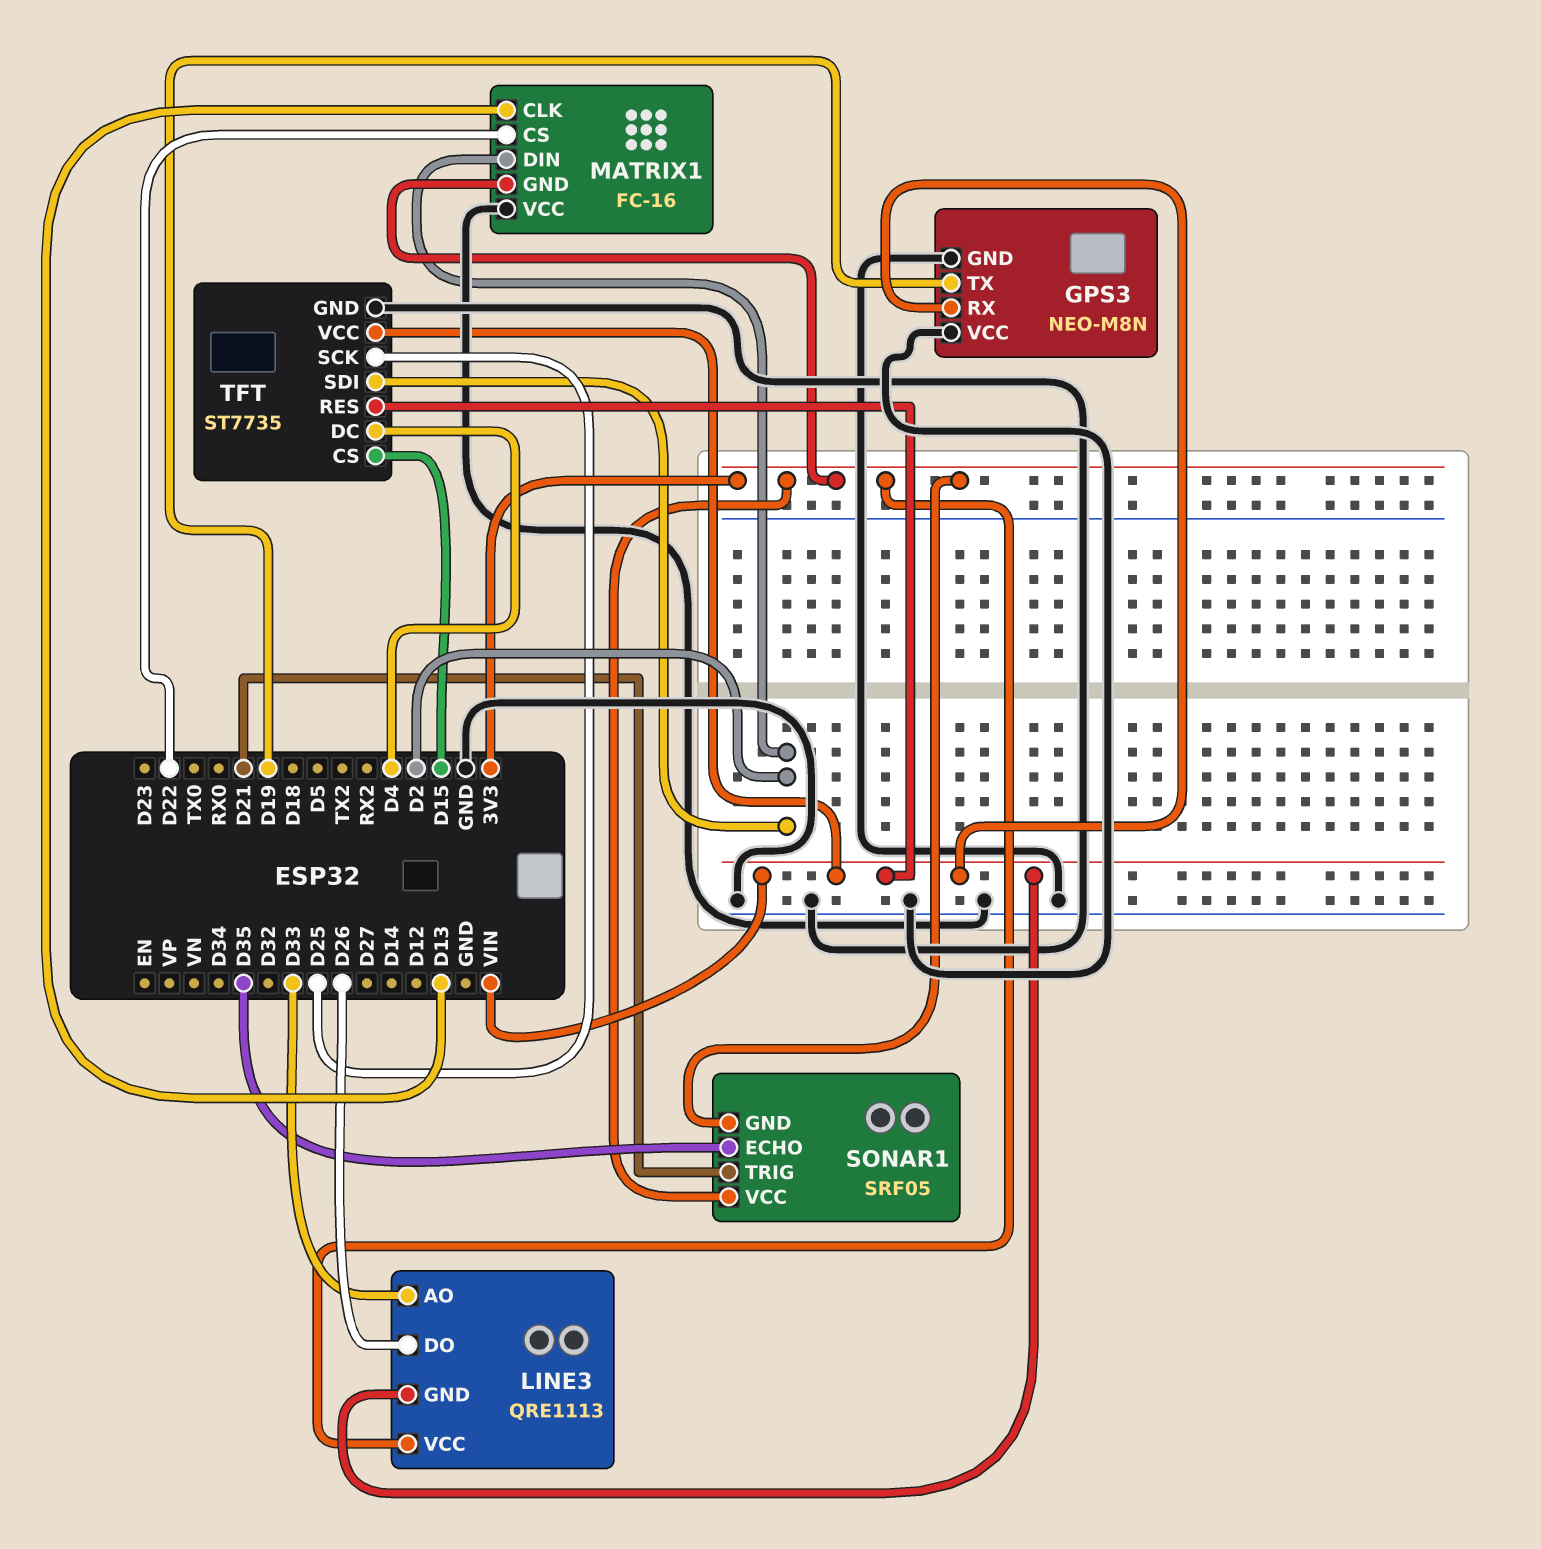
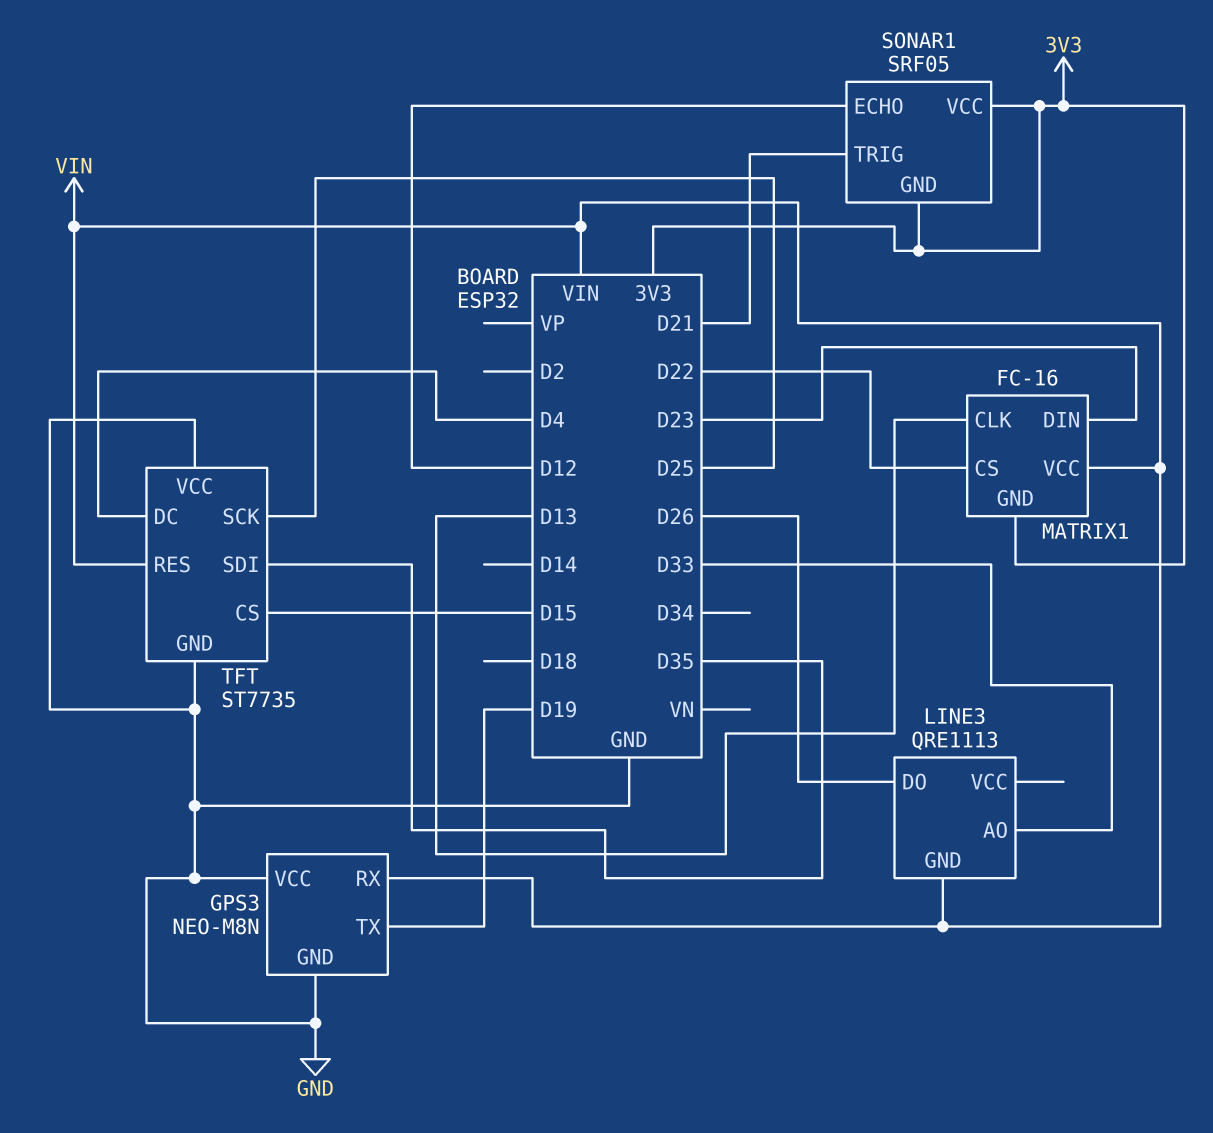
LINE3 pin VCC: 3V3 -> none
MATRIX1 pin DIN: D2 -> D23
MATRIX1 pin VCC: GND -> VIN
SONAR1 pin ECHO: D35 -> D12
TFT pin SDI: D2 -> D35
TFT pin VCC: VIN -> GND

